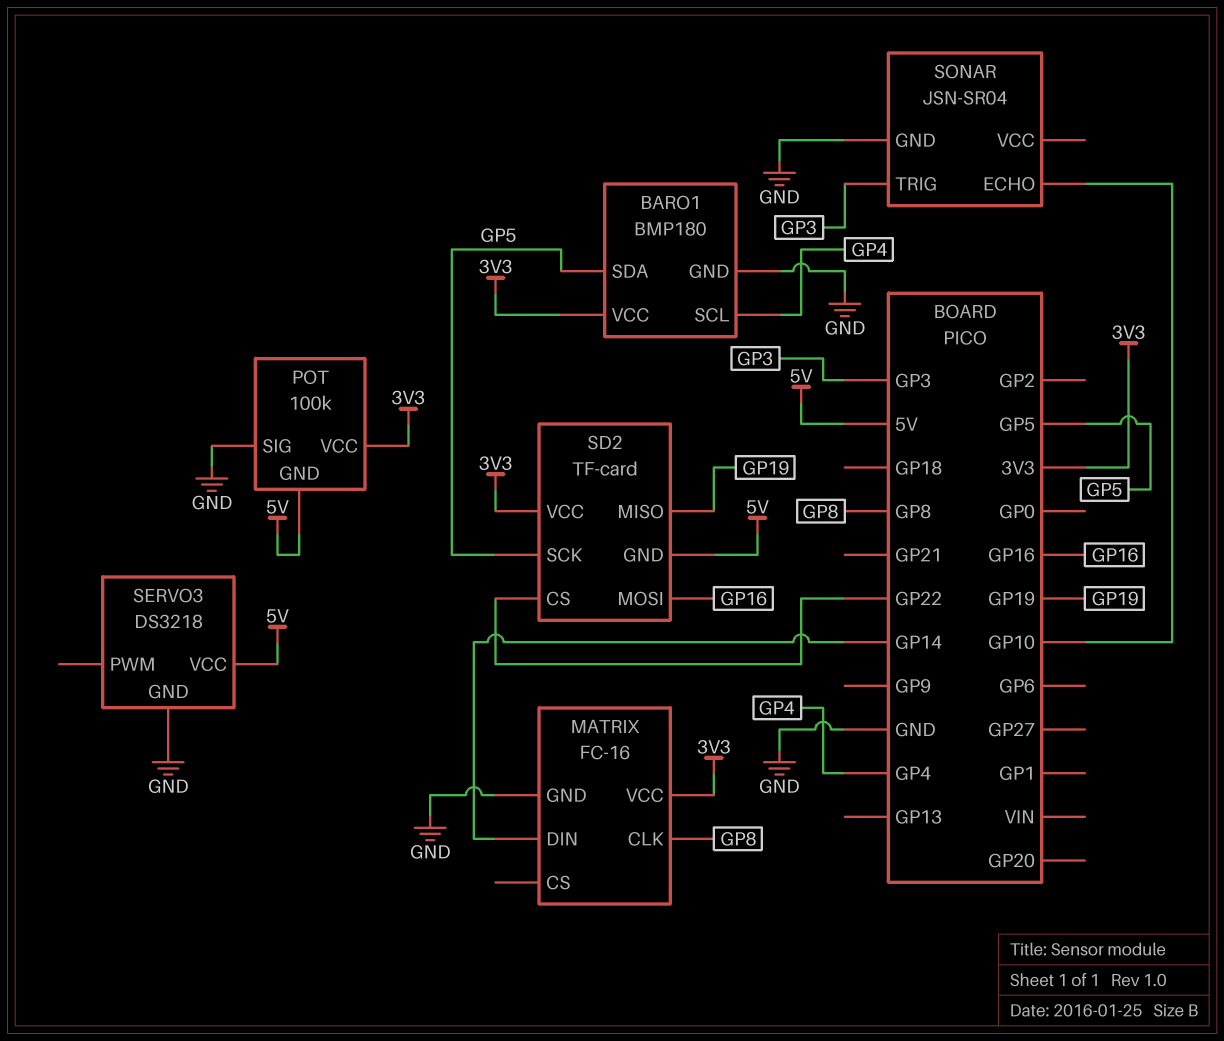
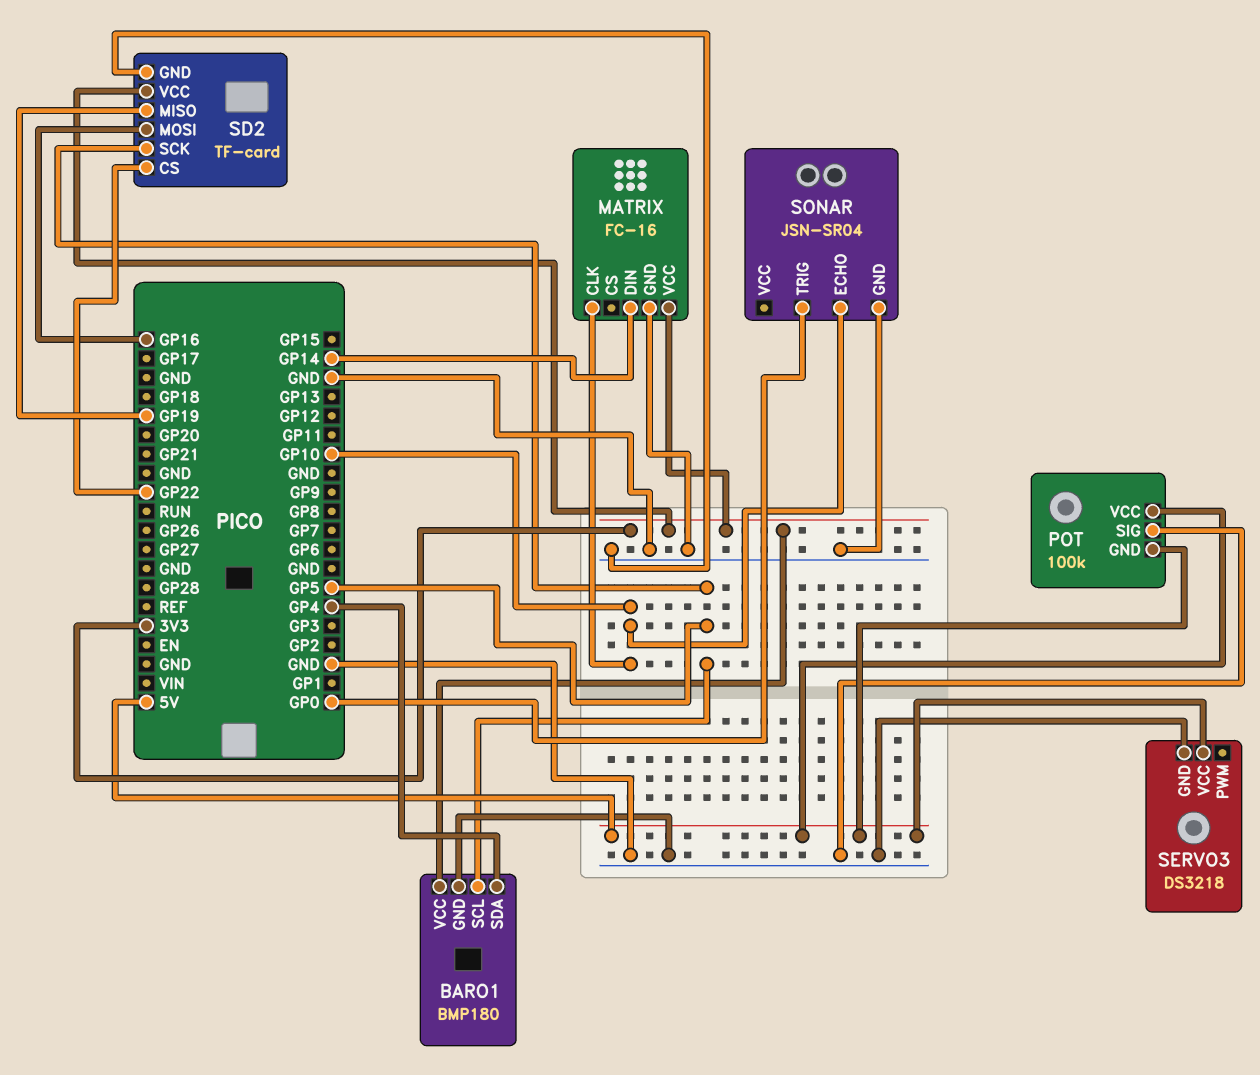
BARO1 pin SCL: GP4 -> GP5
BARO1 pin SDA: GP5 -> GP4
MATRIX pin CLK: GP8 -> GP10
POT pin VCC: 3V3 -> 5V
SD2 pin GND: 5V -> GND
SONAR pin TRIG: GP3 -> GP0

